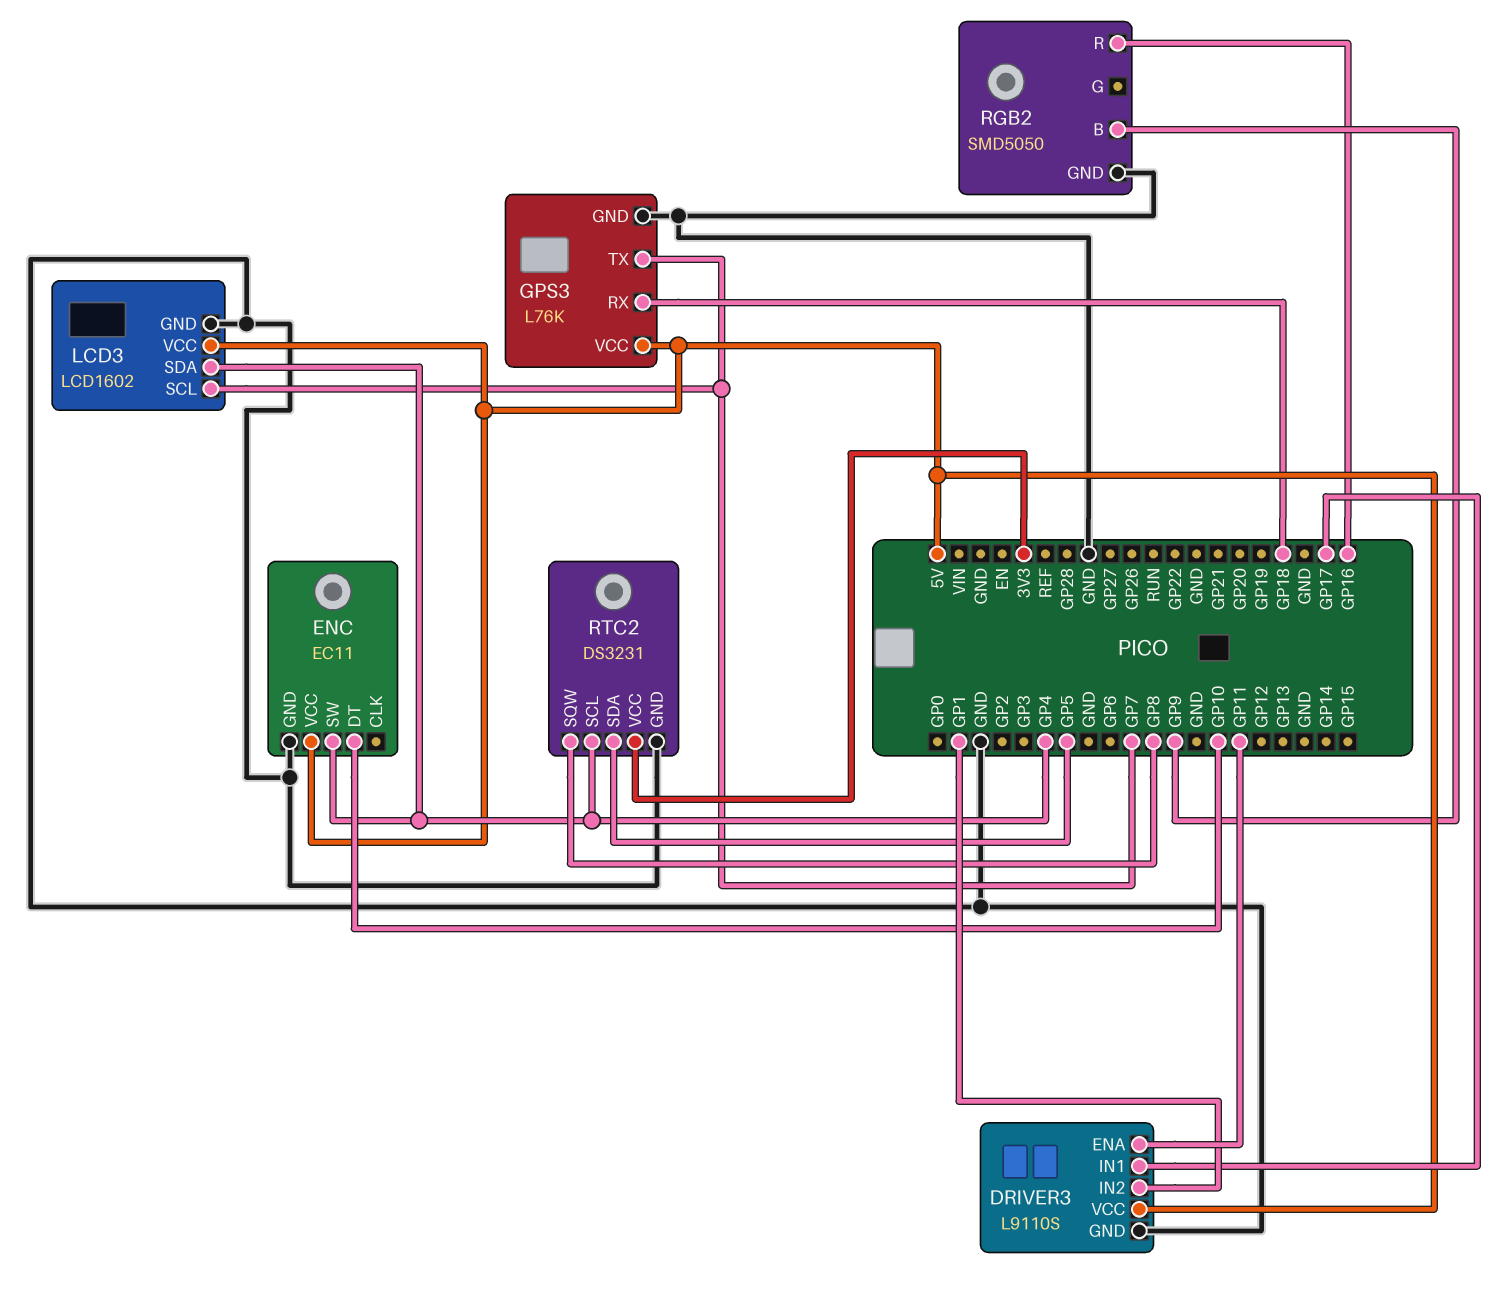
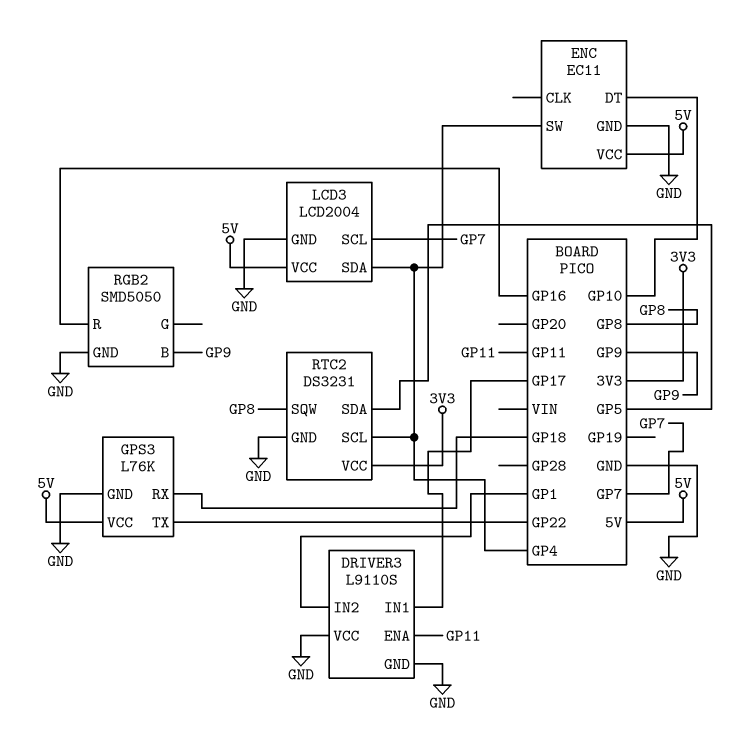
DRIVER3 pin VCC: 5V -> GND
GPS3 pin TX: GP7 -> GP22
LCD3: LCD1602 -> LCD2004

